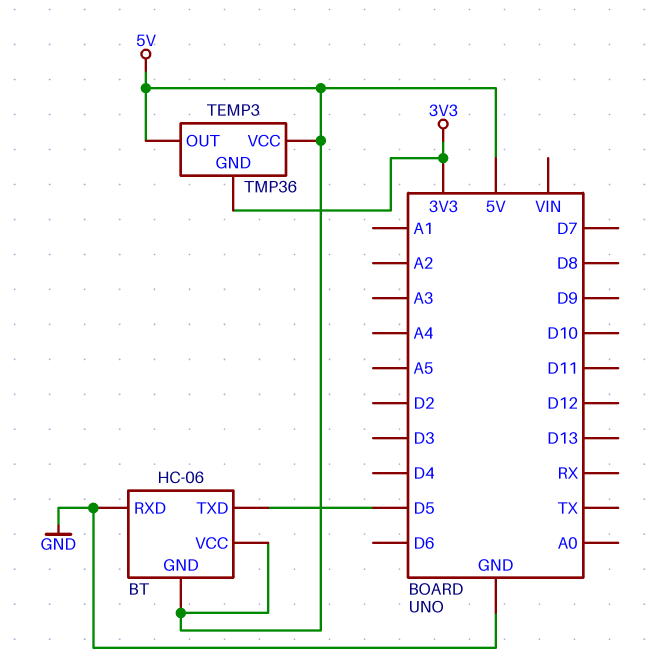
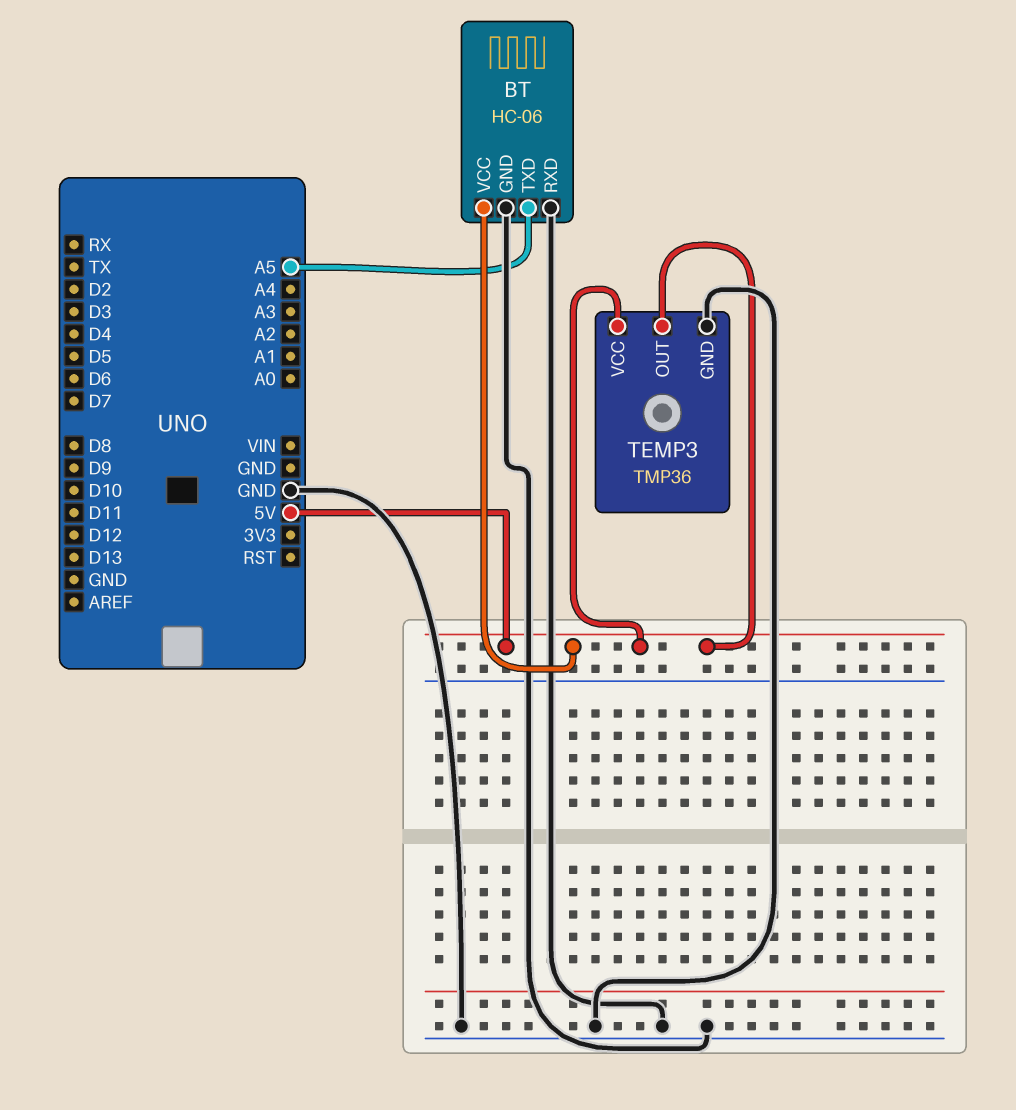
BT pin GND: 5V -> GND
BT pin TXD: D5 -> A5
TEMP3 pin GND: 3V3 -> GND

